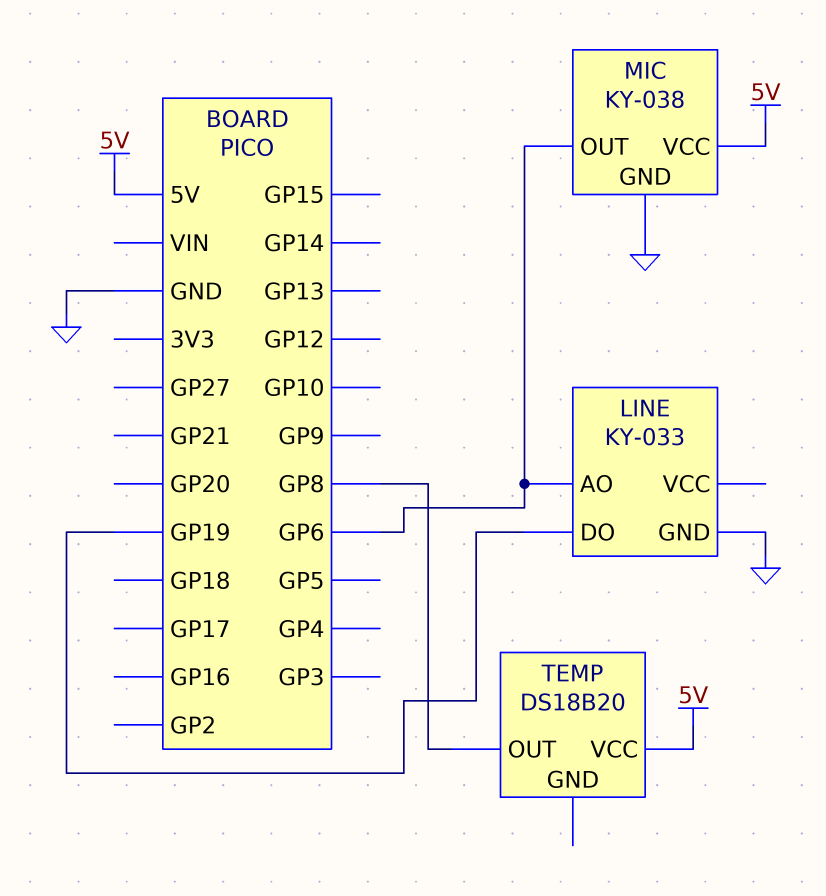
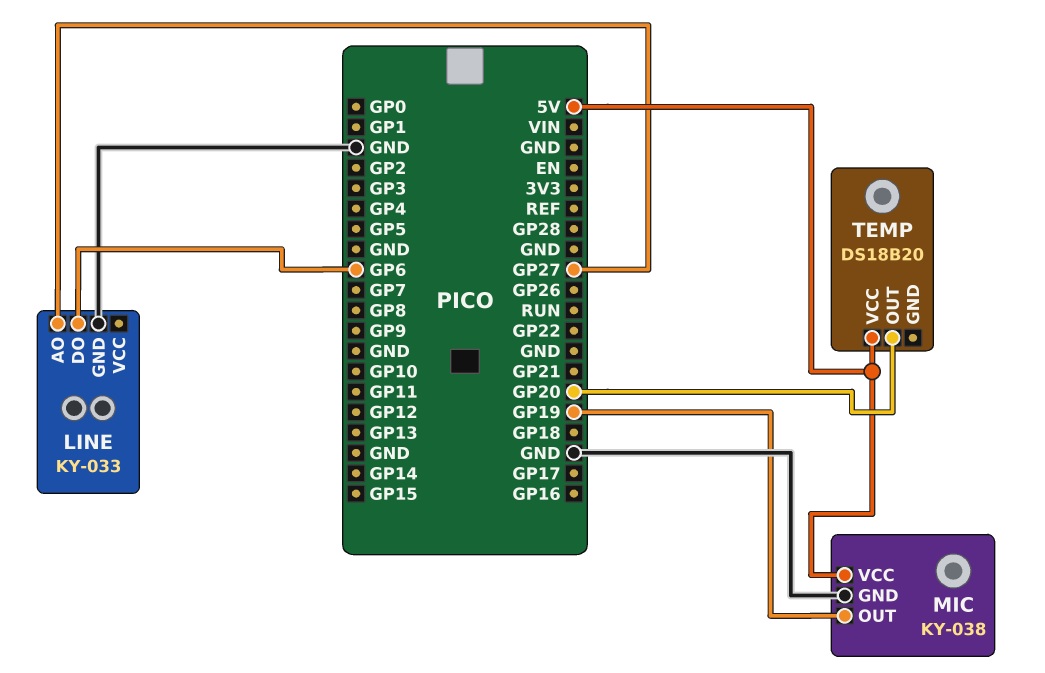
LINE pin AO: GP6 -> GP27
LINE pin DO: GP19 -> GP6
MIC pin OUT: GP6 -> GP19
TEMP pin OUT: GP8 -> GP20

